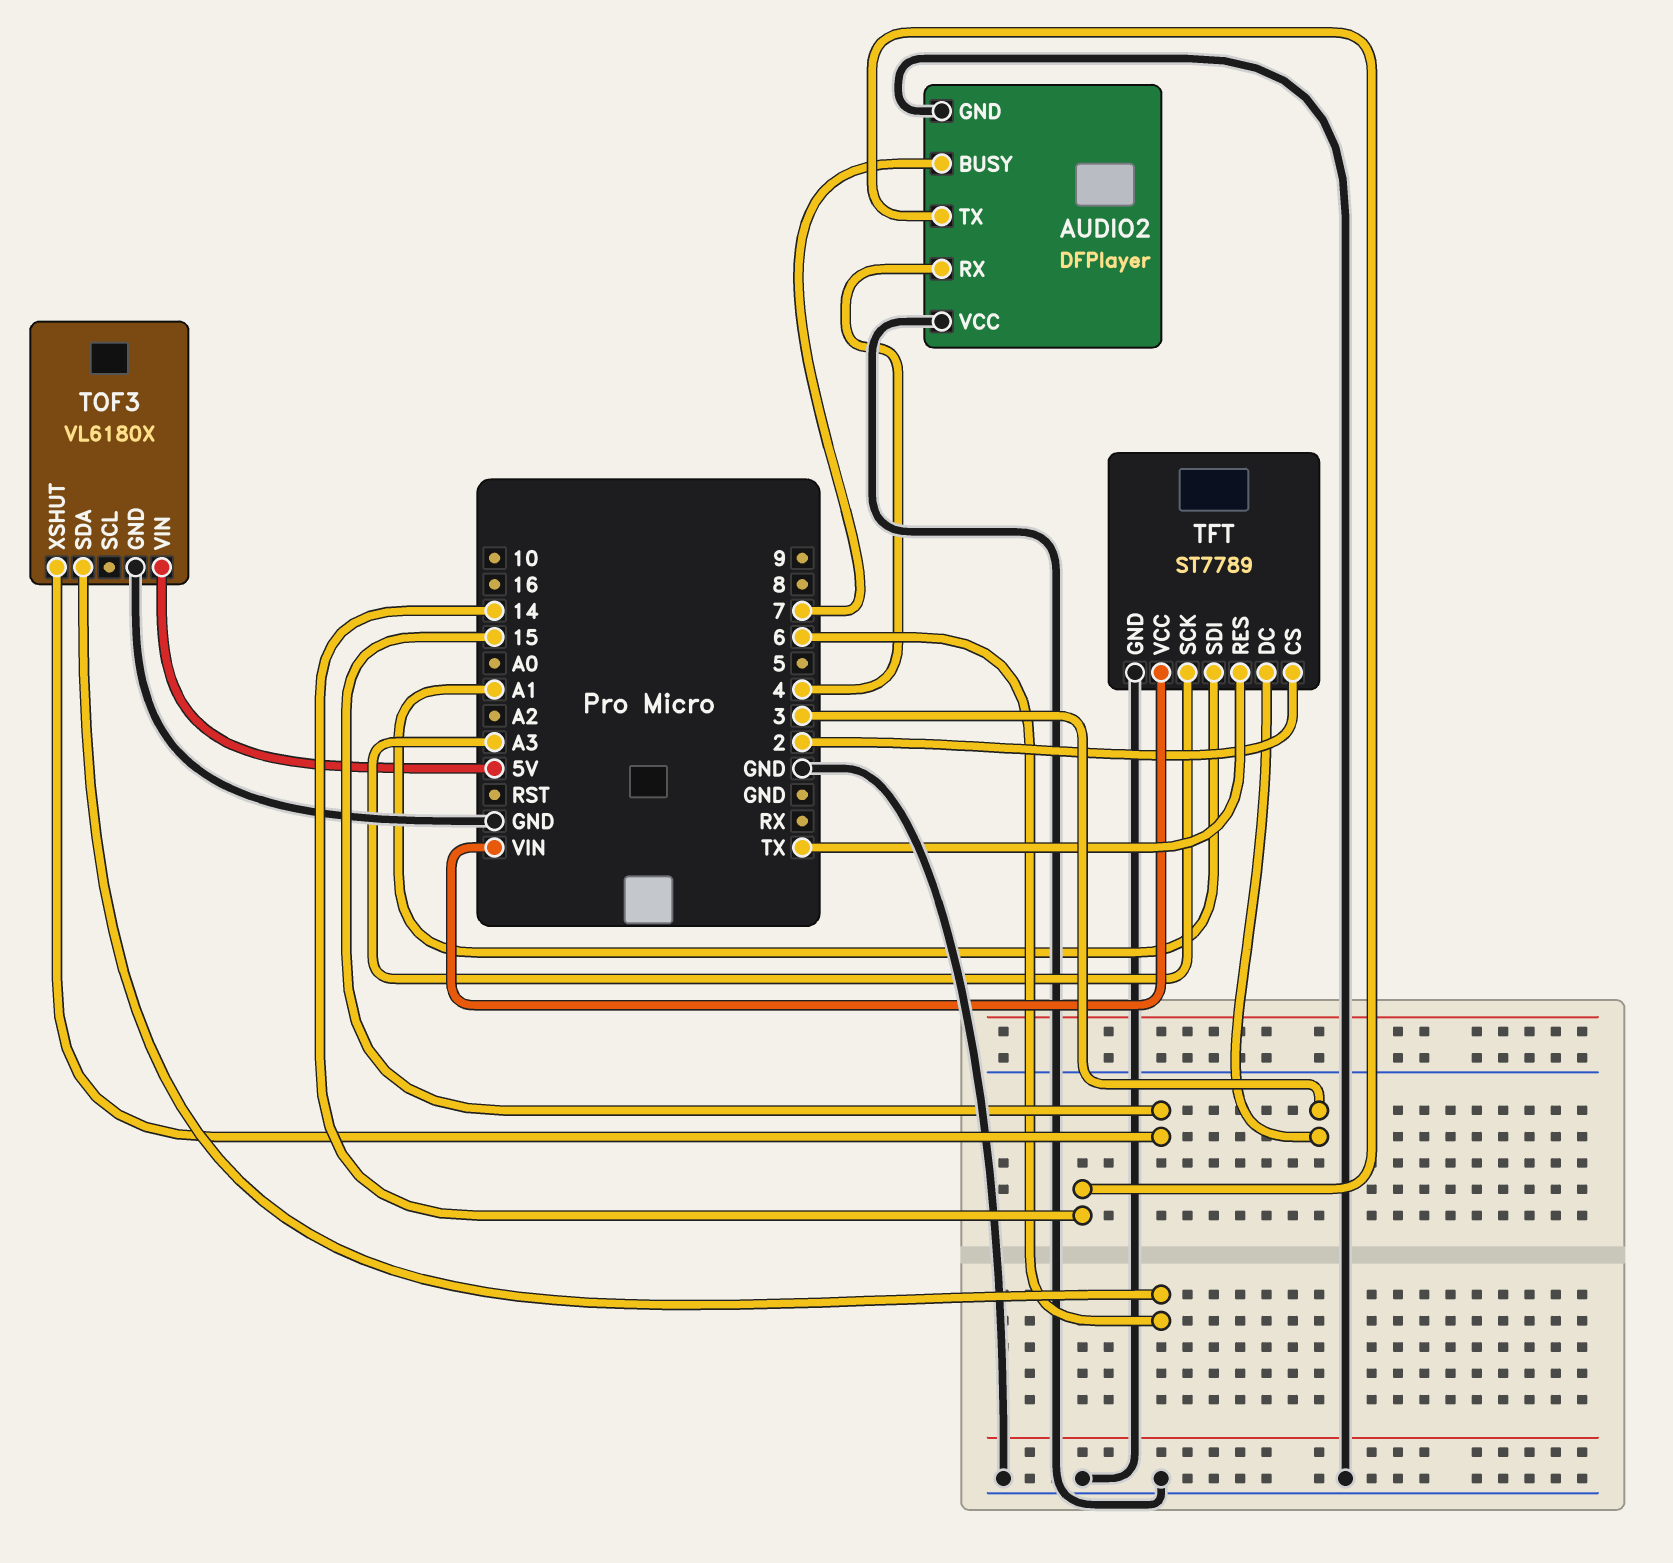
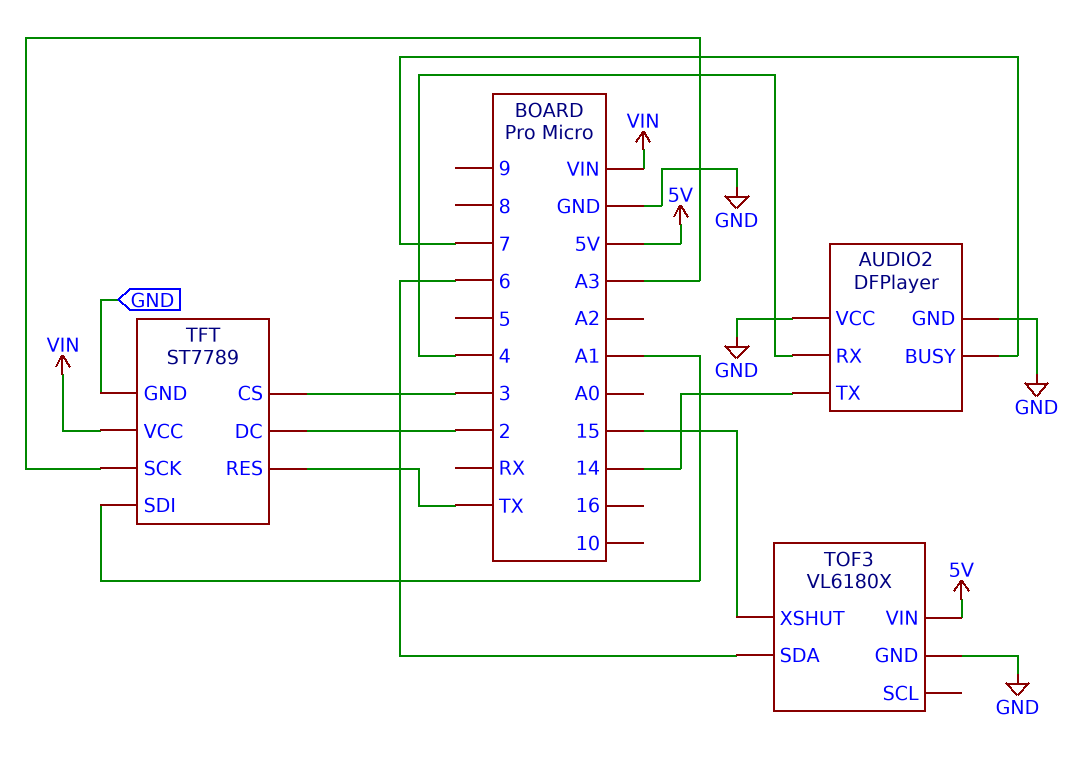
TFT pin CS: 2 -> 3
TFT pin DC: 3 -> 2

